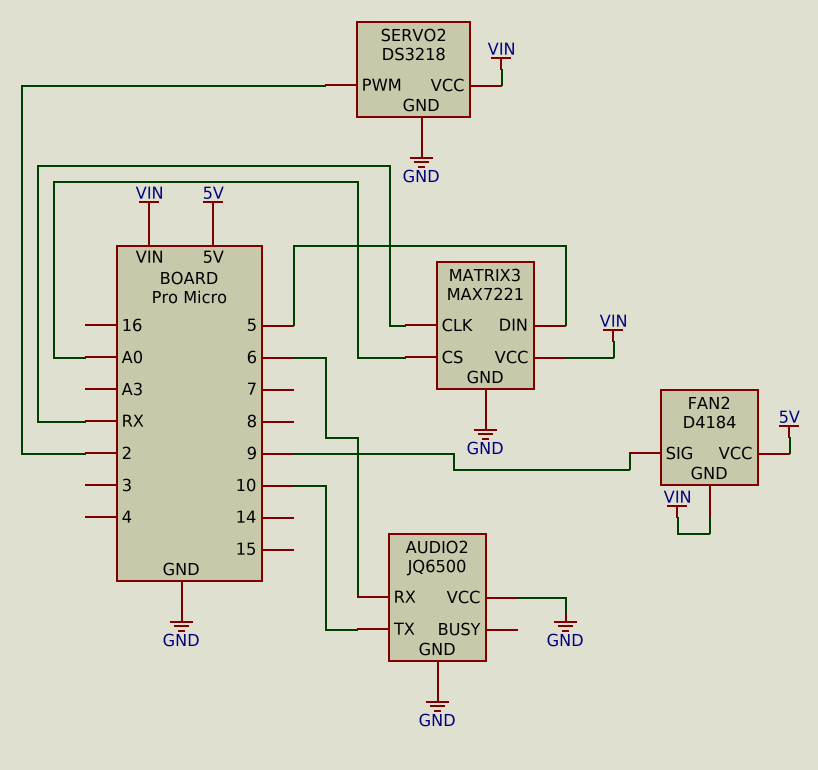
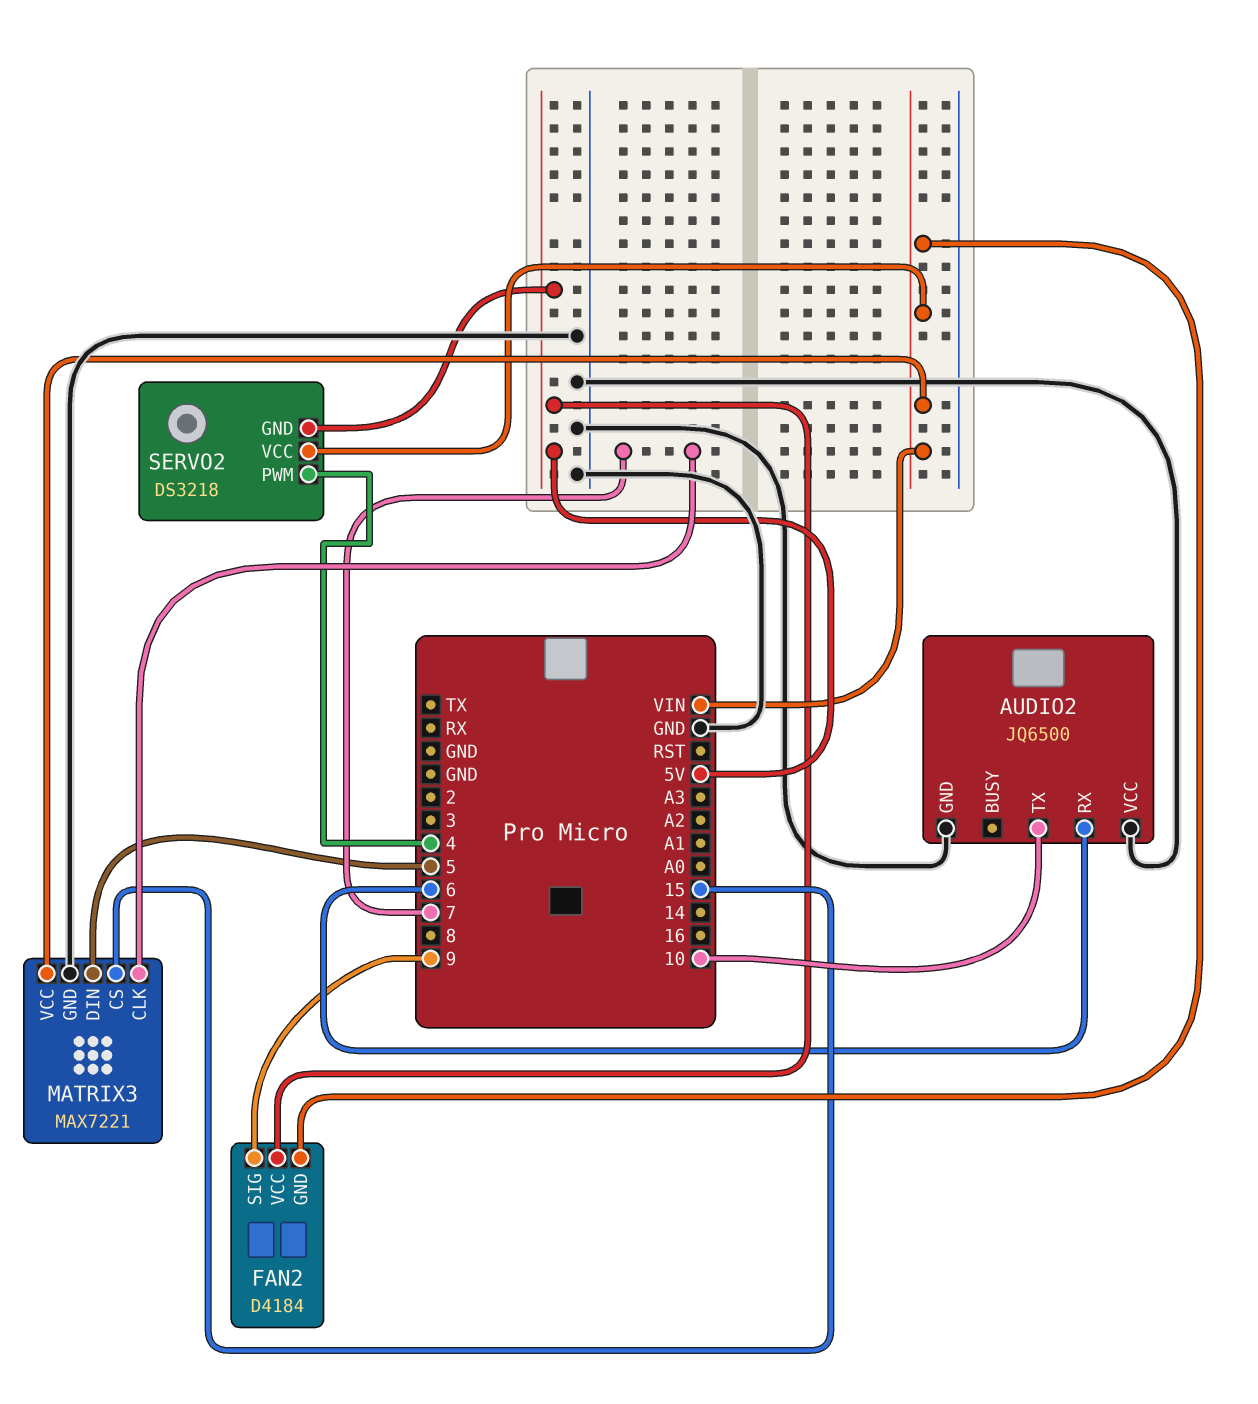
MATRIX3 pin CLK: RX -> 7
MATRIX3 pin CS: A0 -> 15
SERVO2 pin GND: GND -> 5V
SERVO2 pin PWM: 2 -> 4

